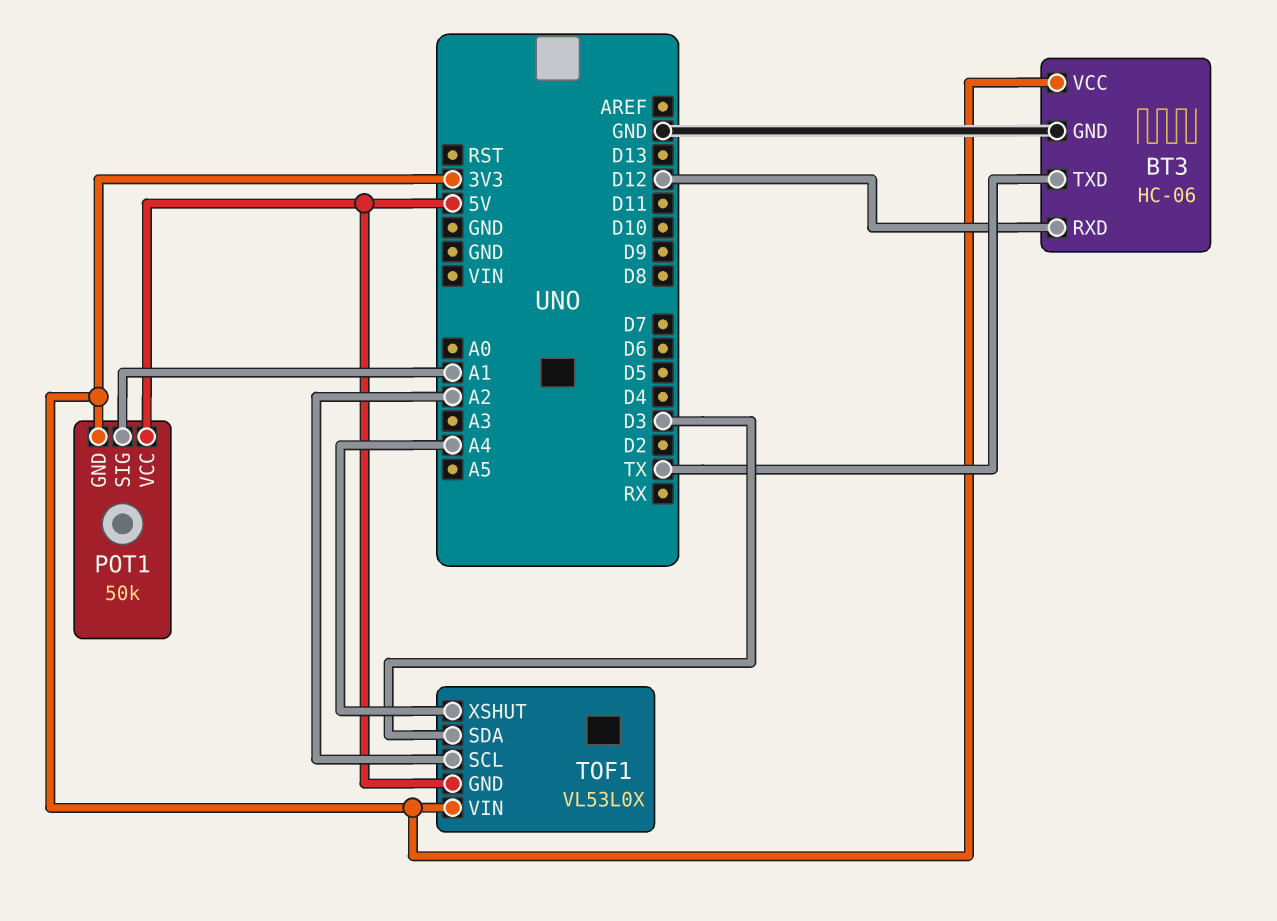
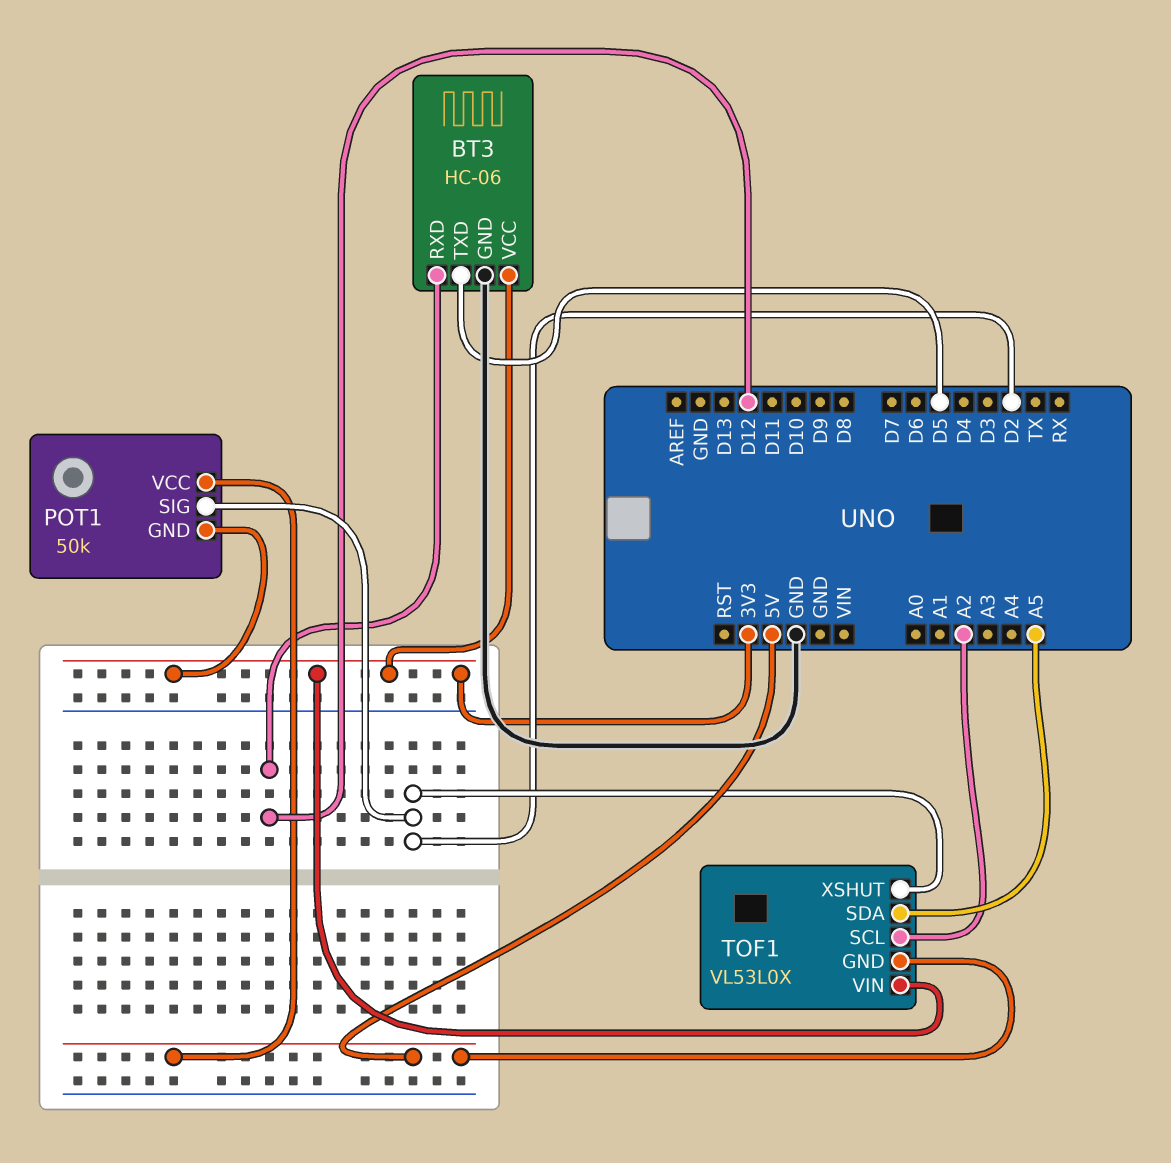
BT3 pin TXD: TX -> D5
POT1 pin SIG: A1 -> D2
TOF1 pin SDA: D3 -> A5
TOF1 pin XSHUT: A4 -> D2

